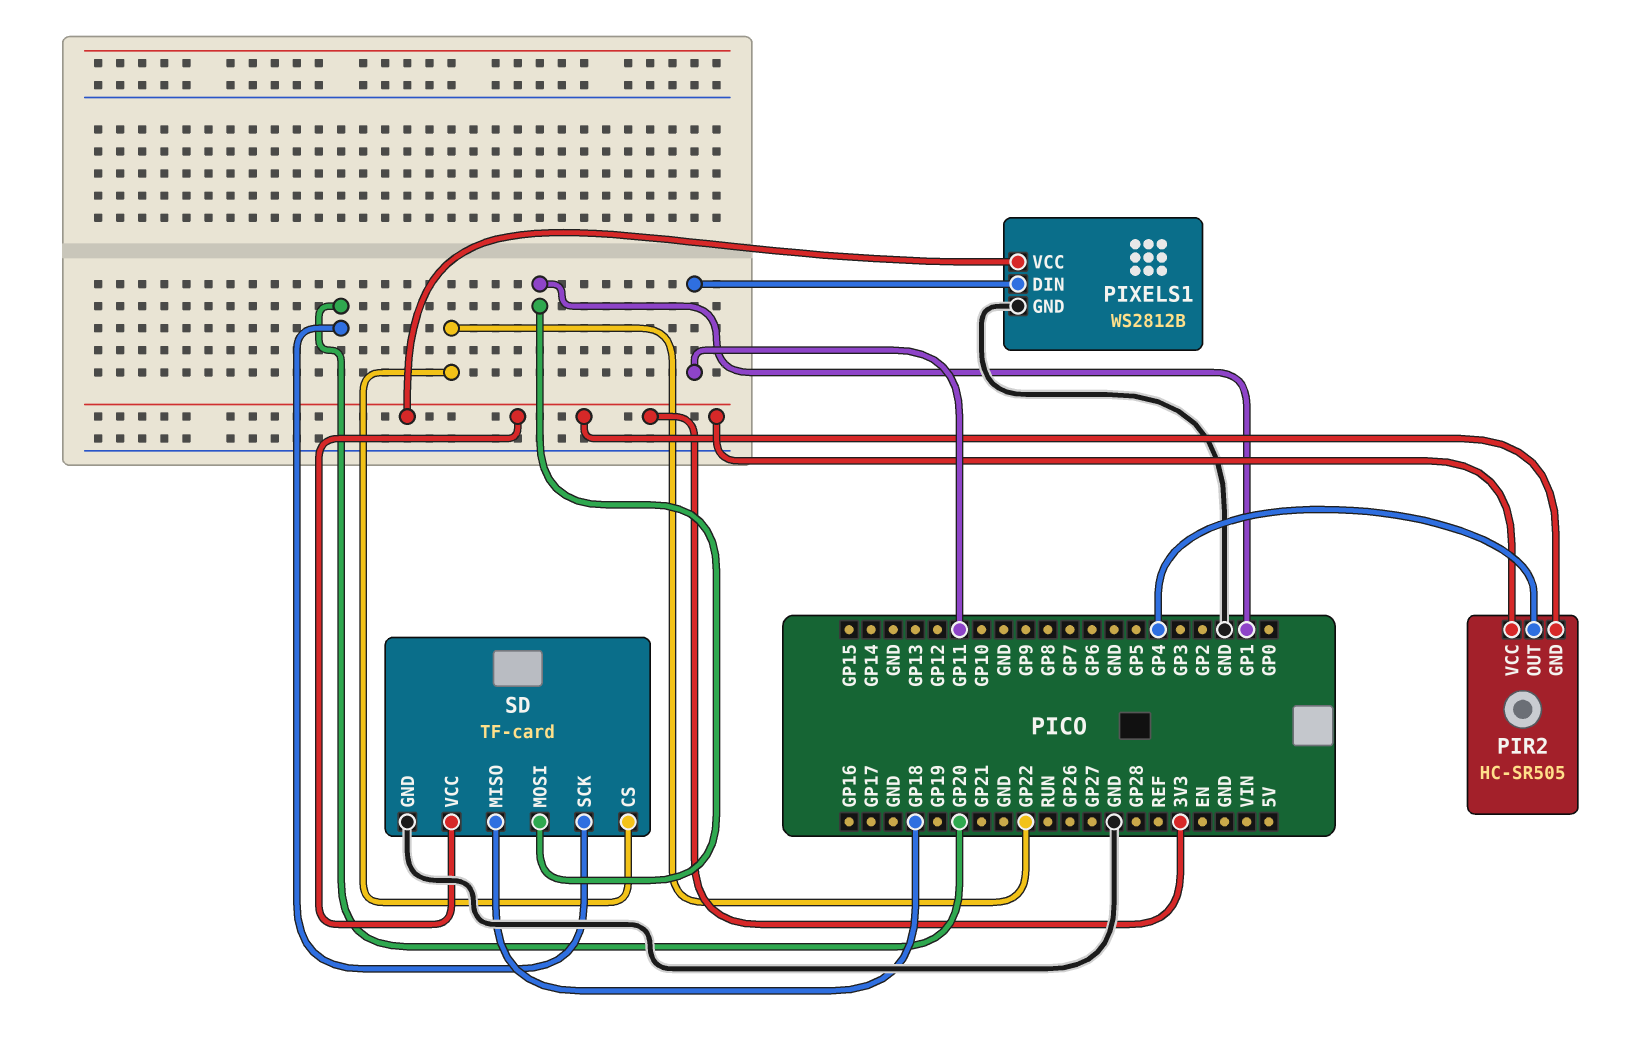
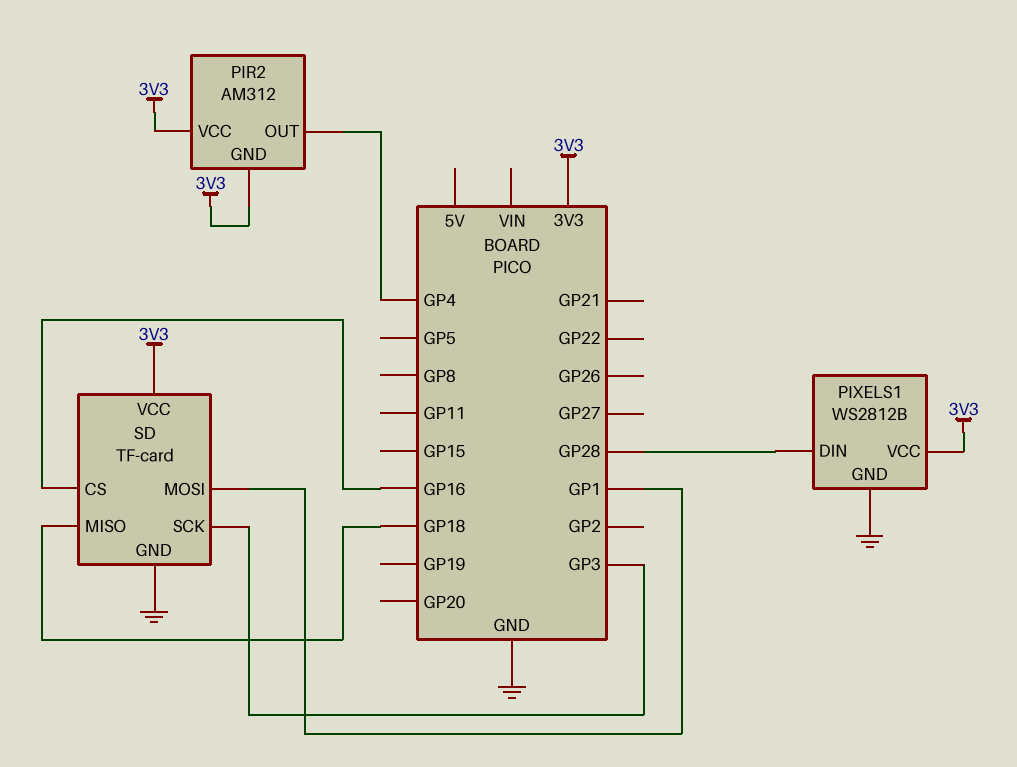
PIR2: HC-SR505 -> AM312
PIXELS1 pin DIN: GP11 -> GP28
SD pin CS: GP22 -> GP16
SD pin SCK: GP20 -> GP3

